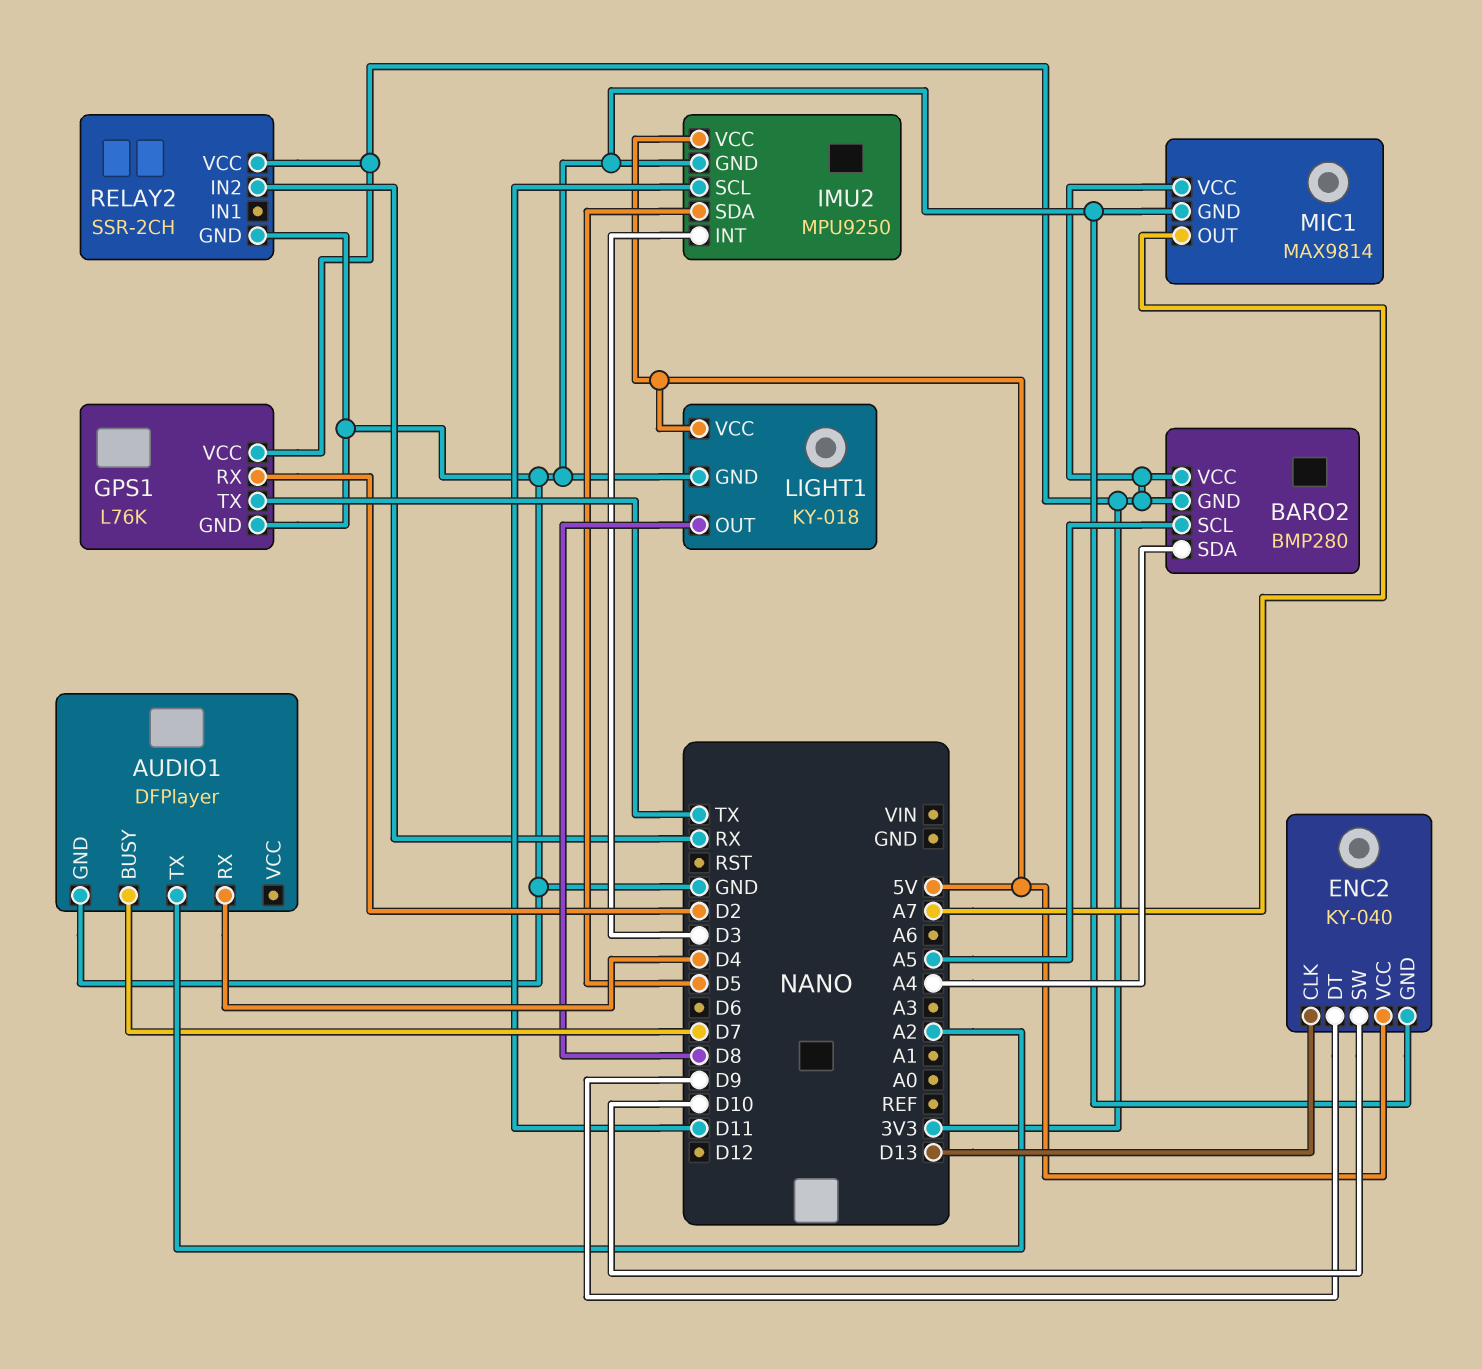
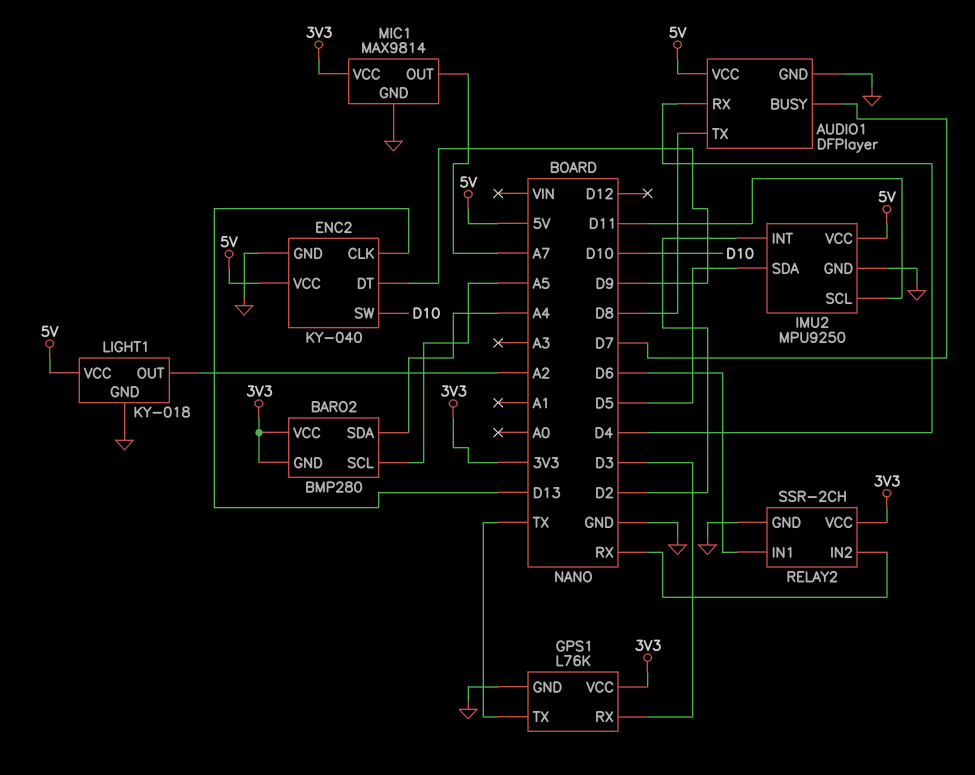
AUDIO1 pin TX: A2 -> D8
AUDIO1 pin VCC: none -> 5V
GPS1 pin RX: D2 -> D3
IMU2 pin INT: D3 -> D2
LIGHT1 pin OUT: D8 -> A2
RELAY2 pin IN1: none -> D6

